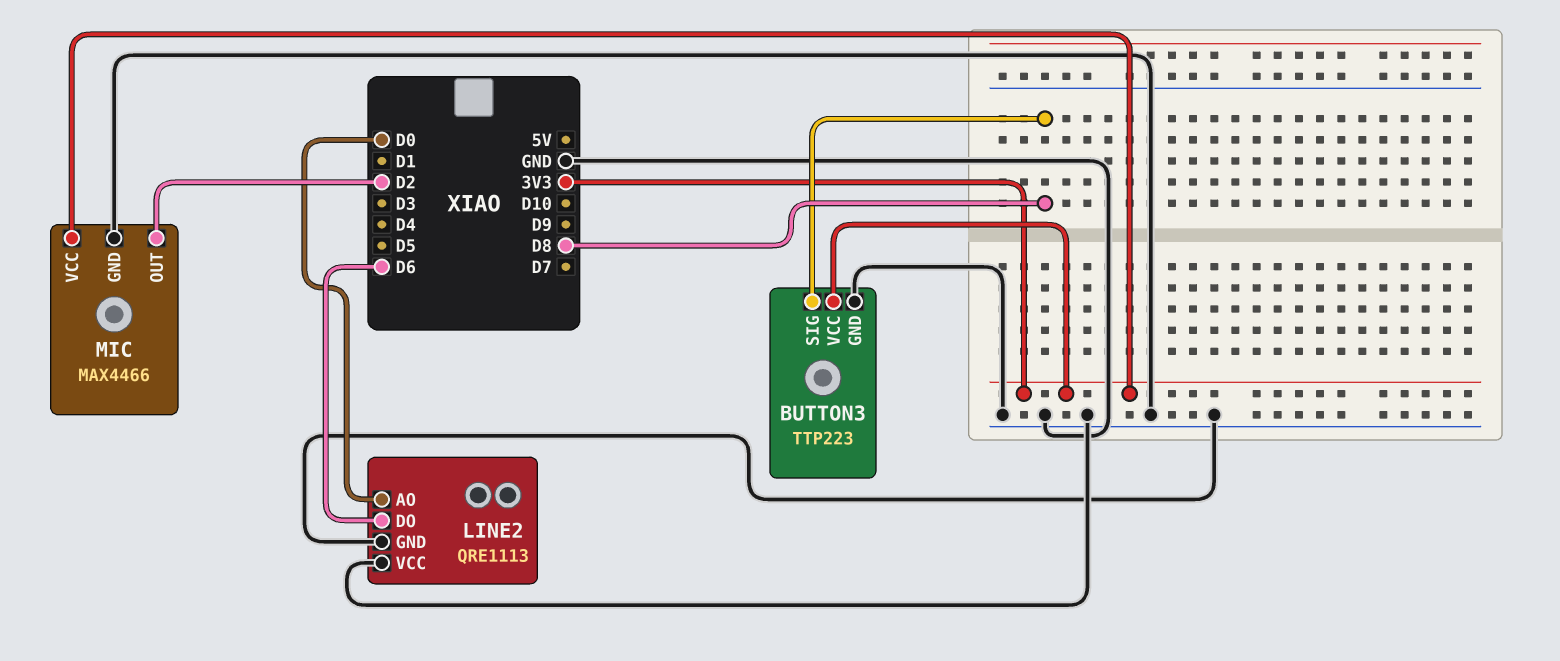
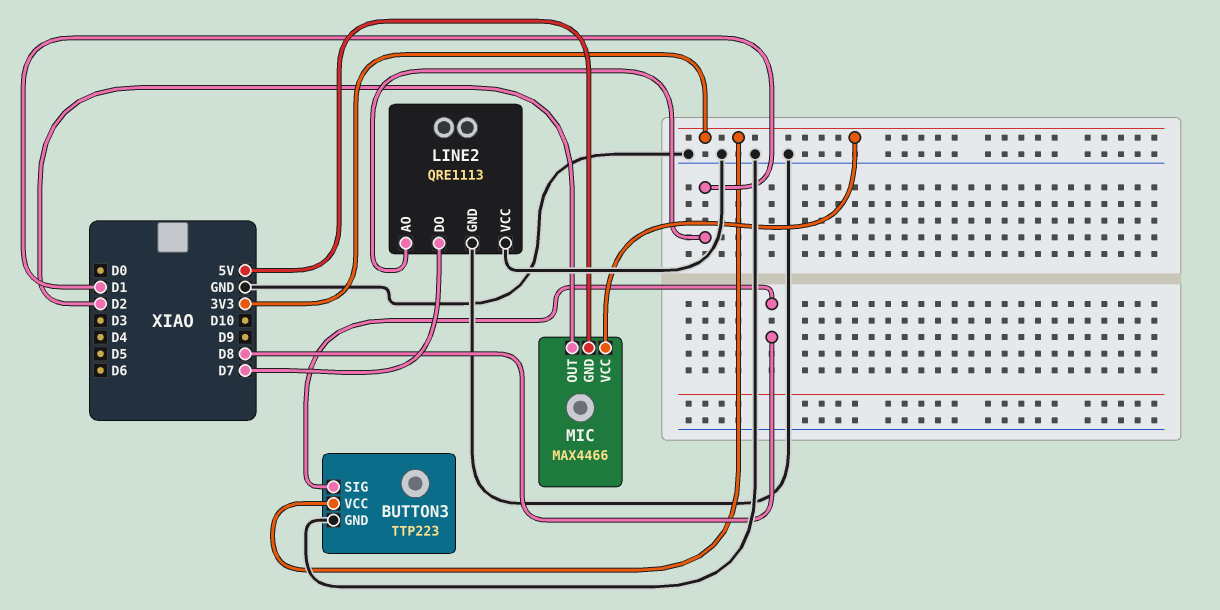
LINE2 pin AO: D0 -> D1
LINE2 pin DO: D6 -> D7
MIC pin GND: GND -> 5V

